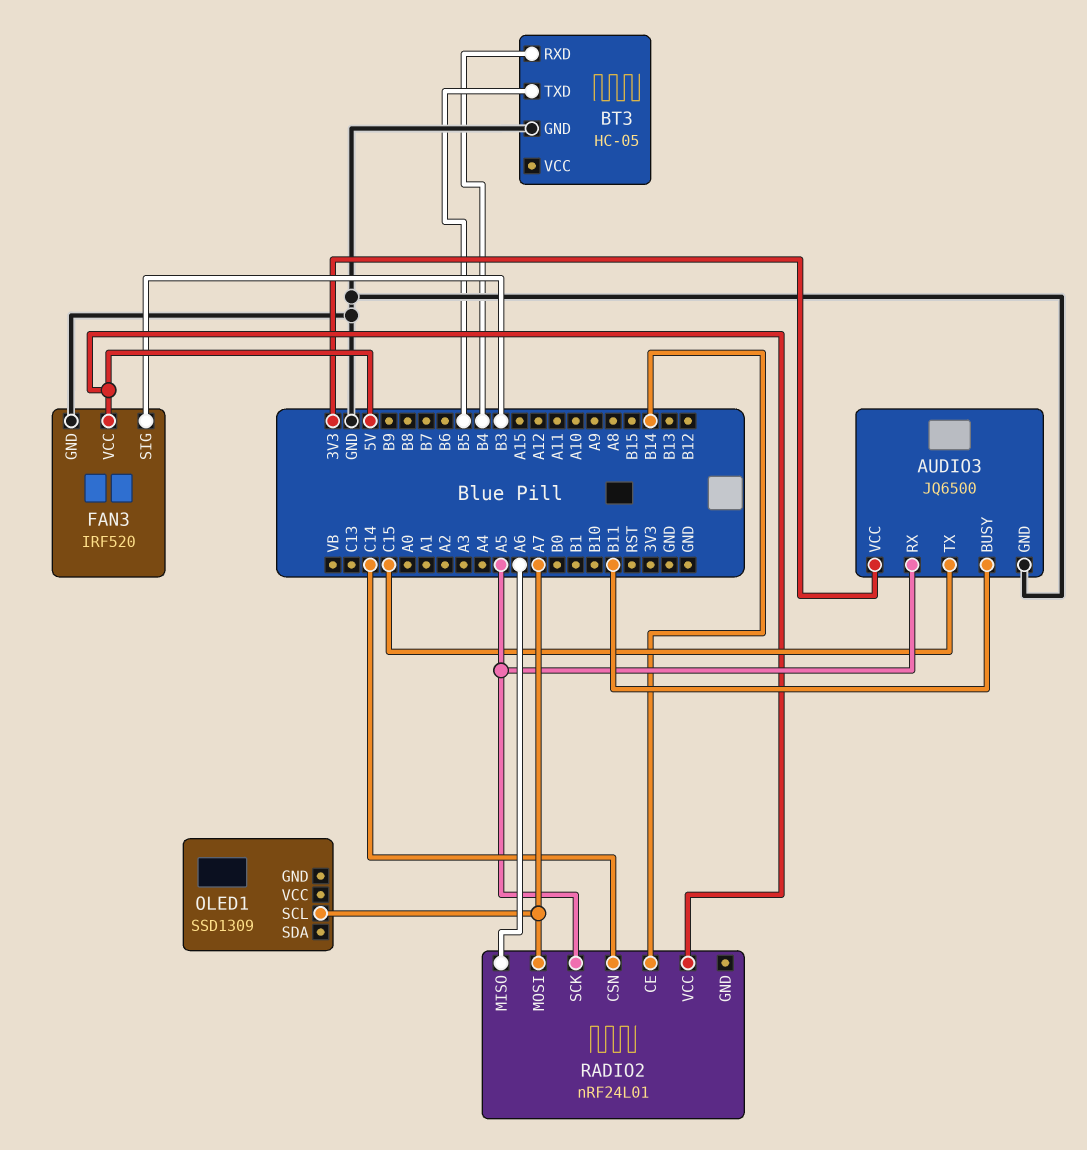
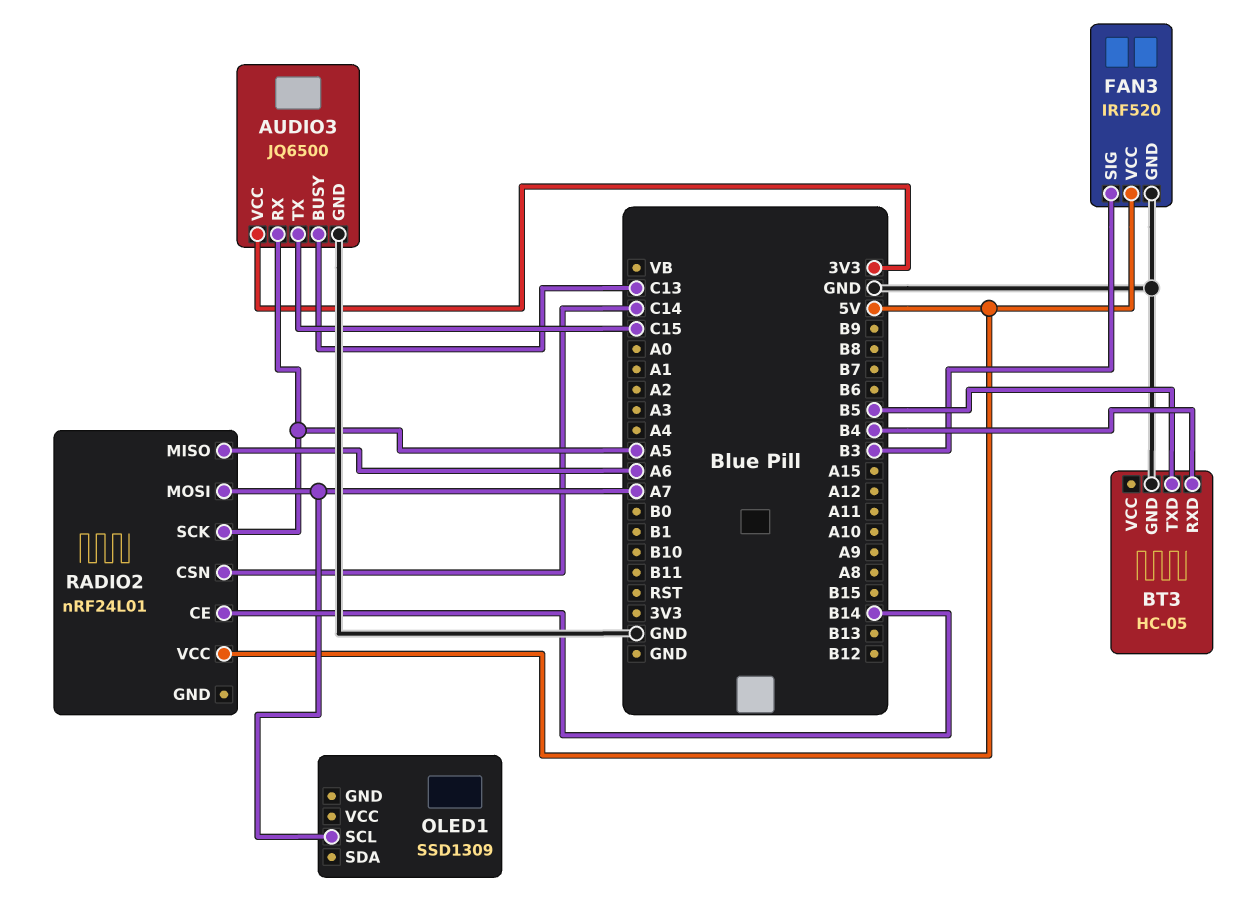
AUDIO3 pin BUSY: B11 -> C13

